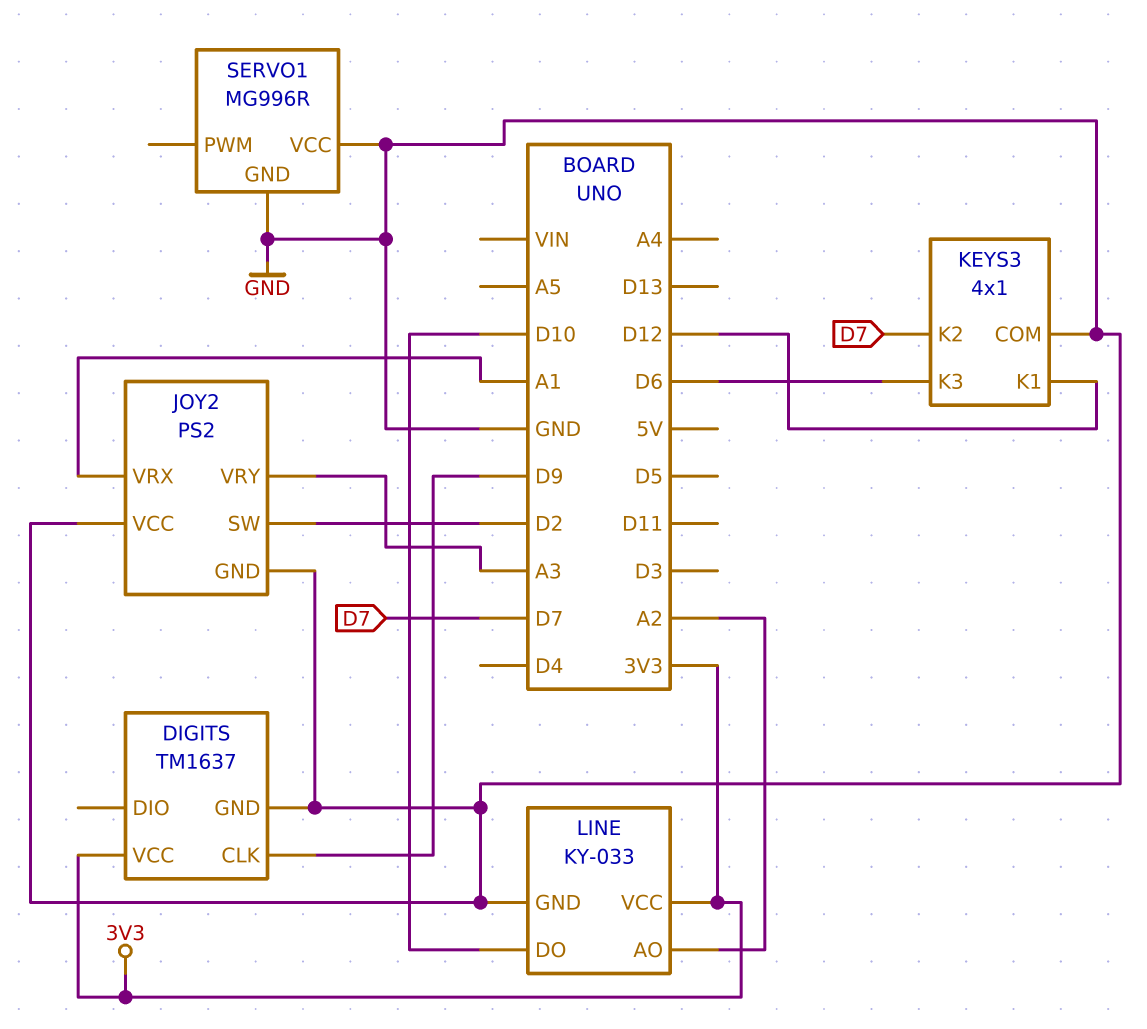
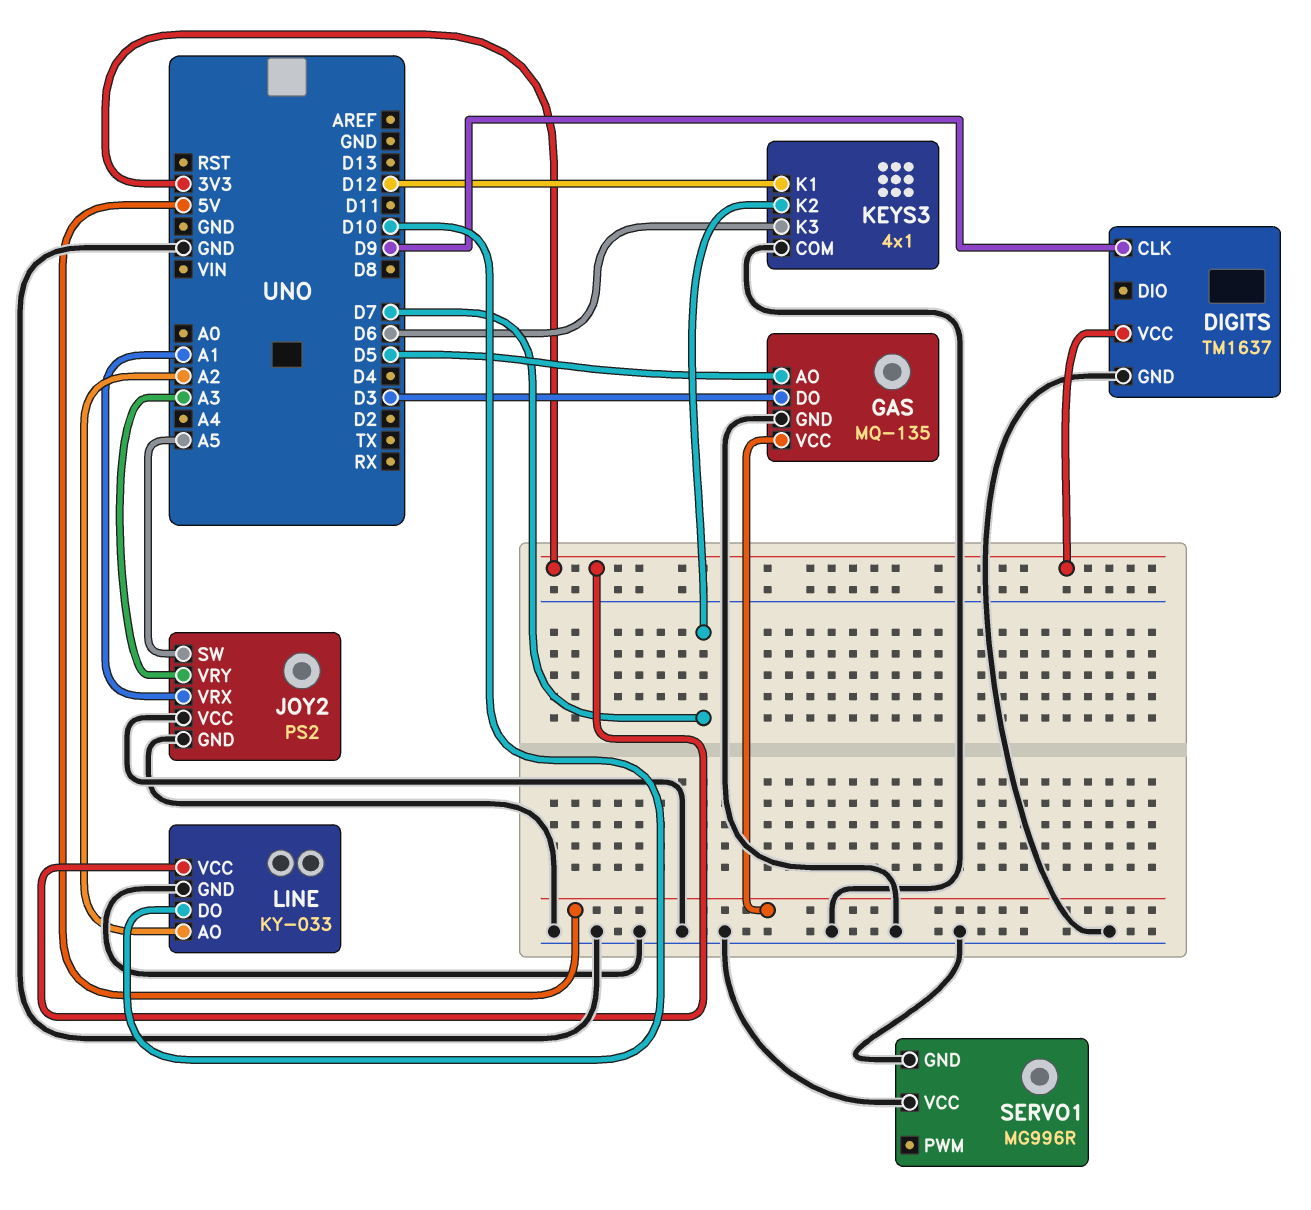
GAS: none -> MQ-135
GAS pin AO: none -> D5
GAS pin DO: none -> D3
GAS pin GND: none -> GND
GAS pin VCC: none -> 5V
JOY2 pin SW: D2 -> A5

